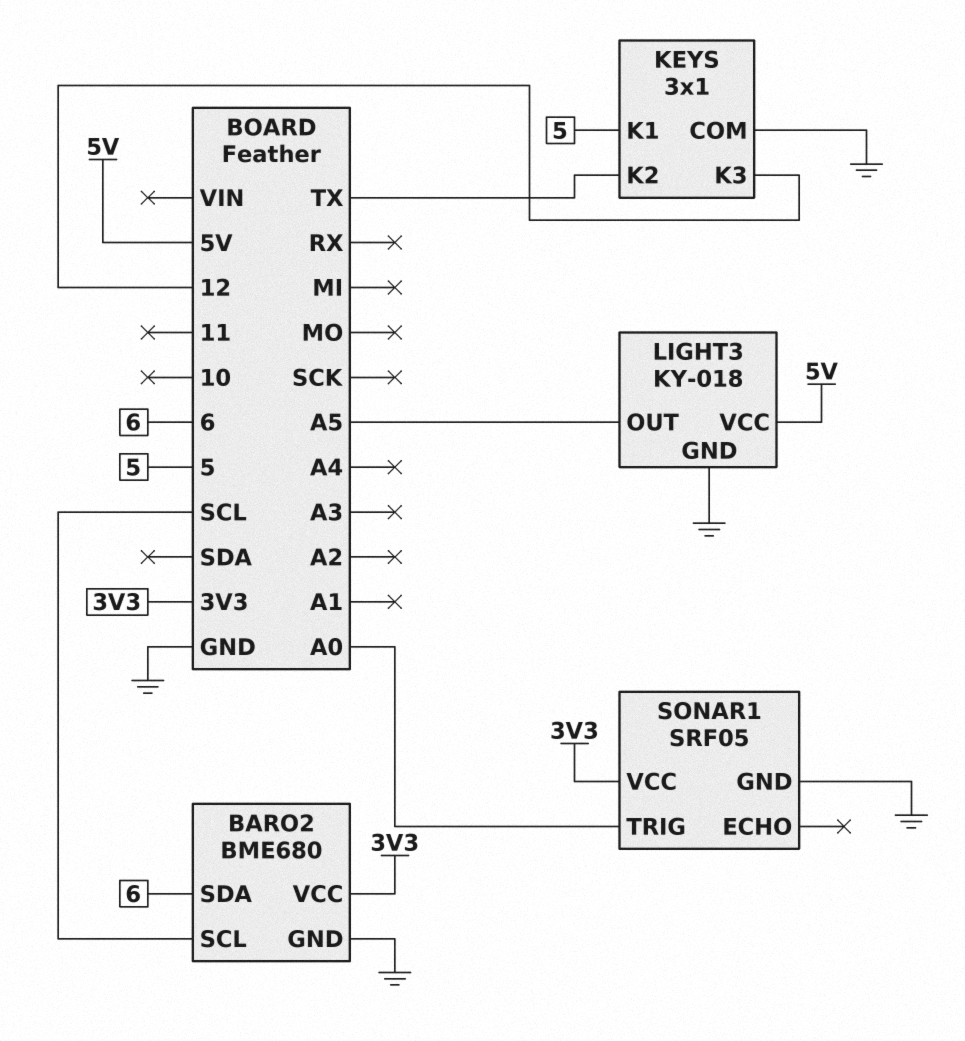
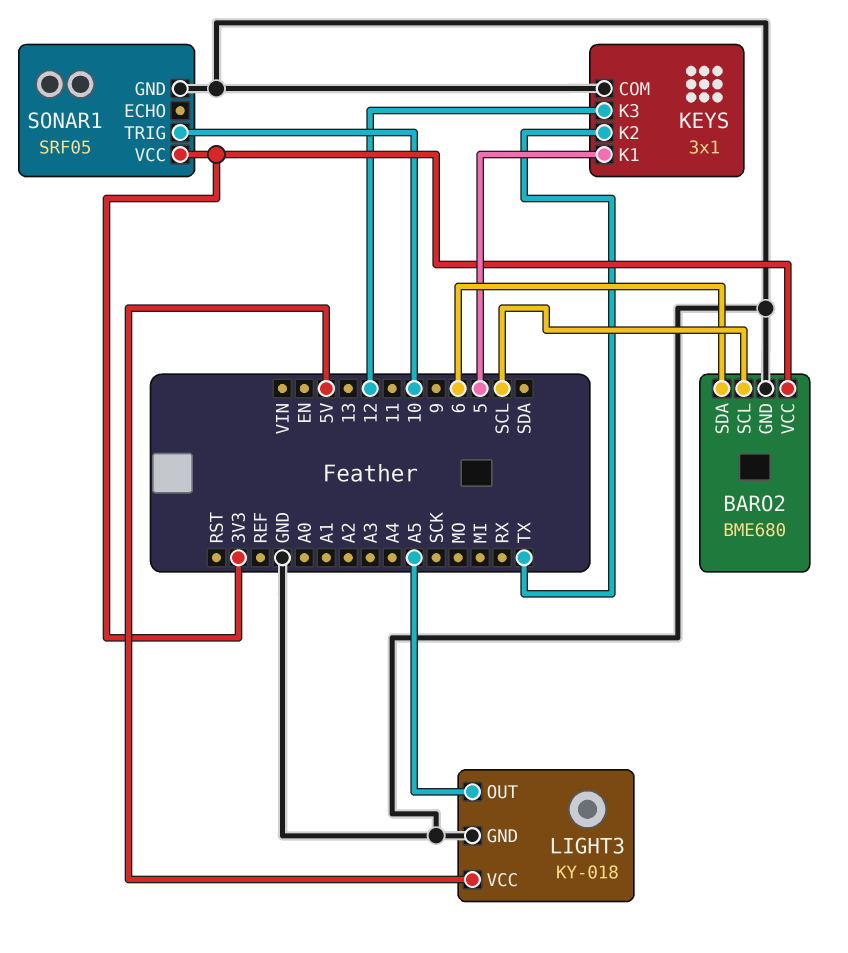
SONAR1 pin TRIG: A0 -> 10

